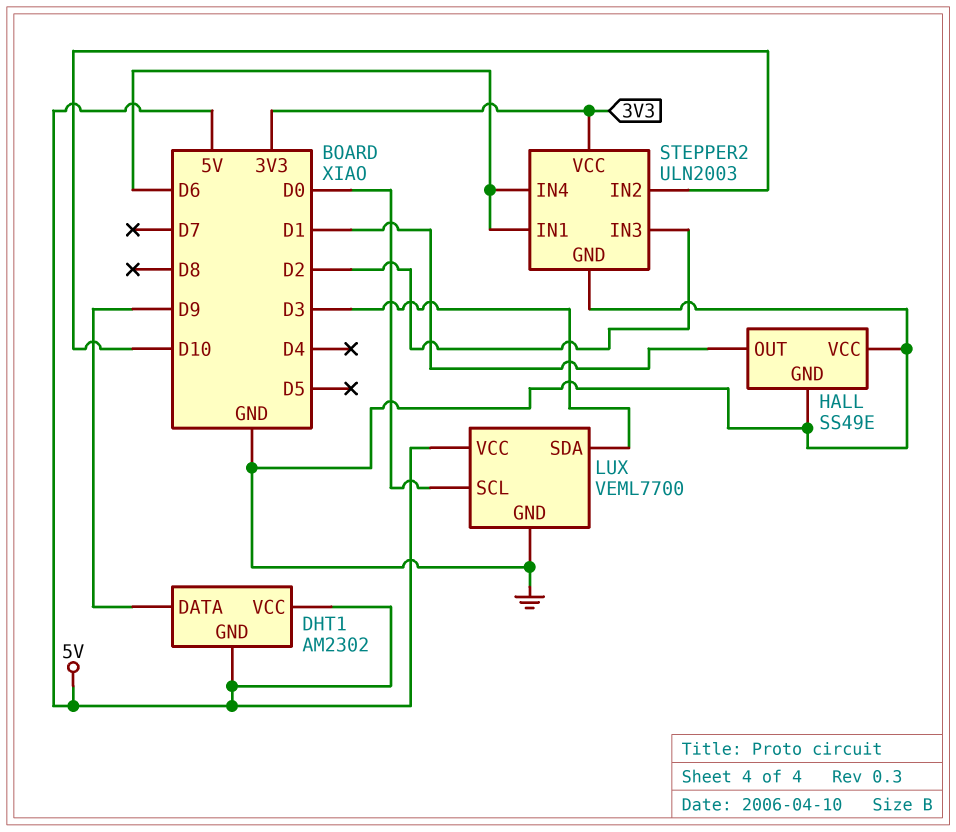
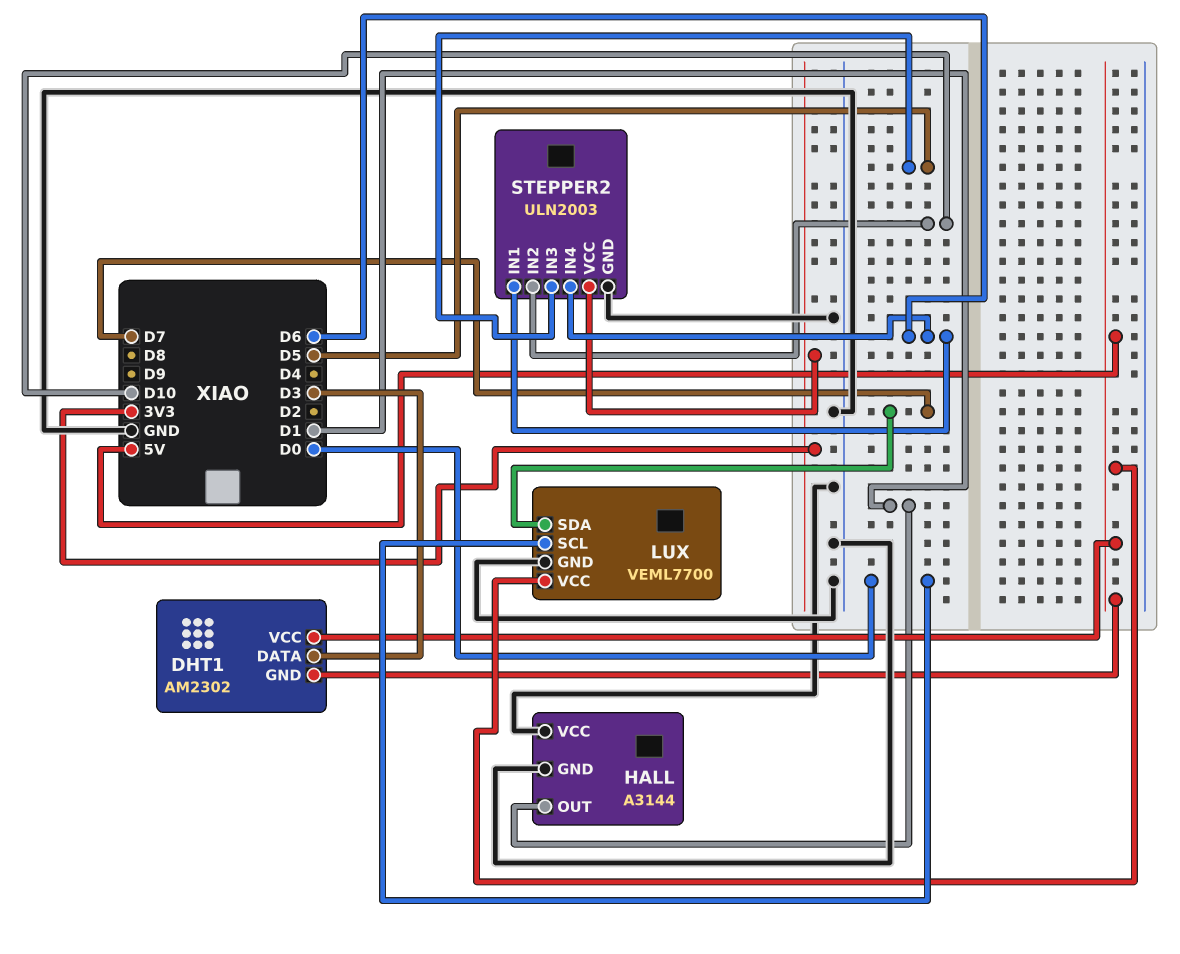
DHT1 pin DATA: D9 -> D3
HALL: SS49E -> A3144
LUX pin SDA: D3 -> D7
STEPPER2 pin IN3: D2 -> D5

